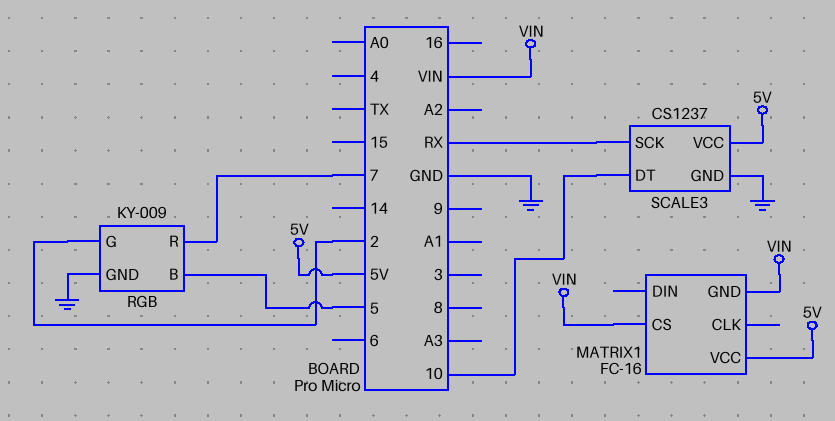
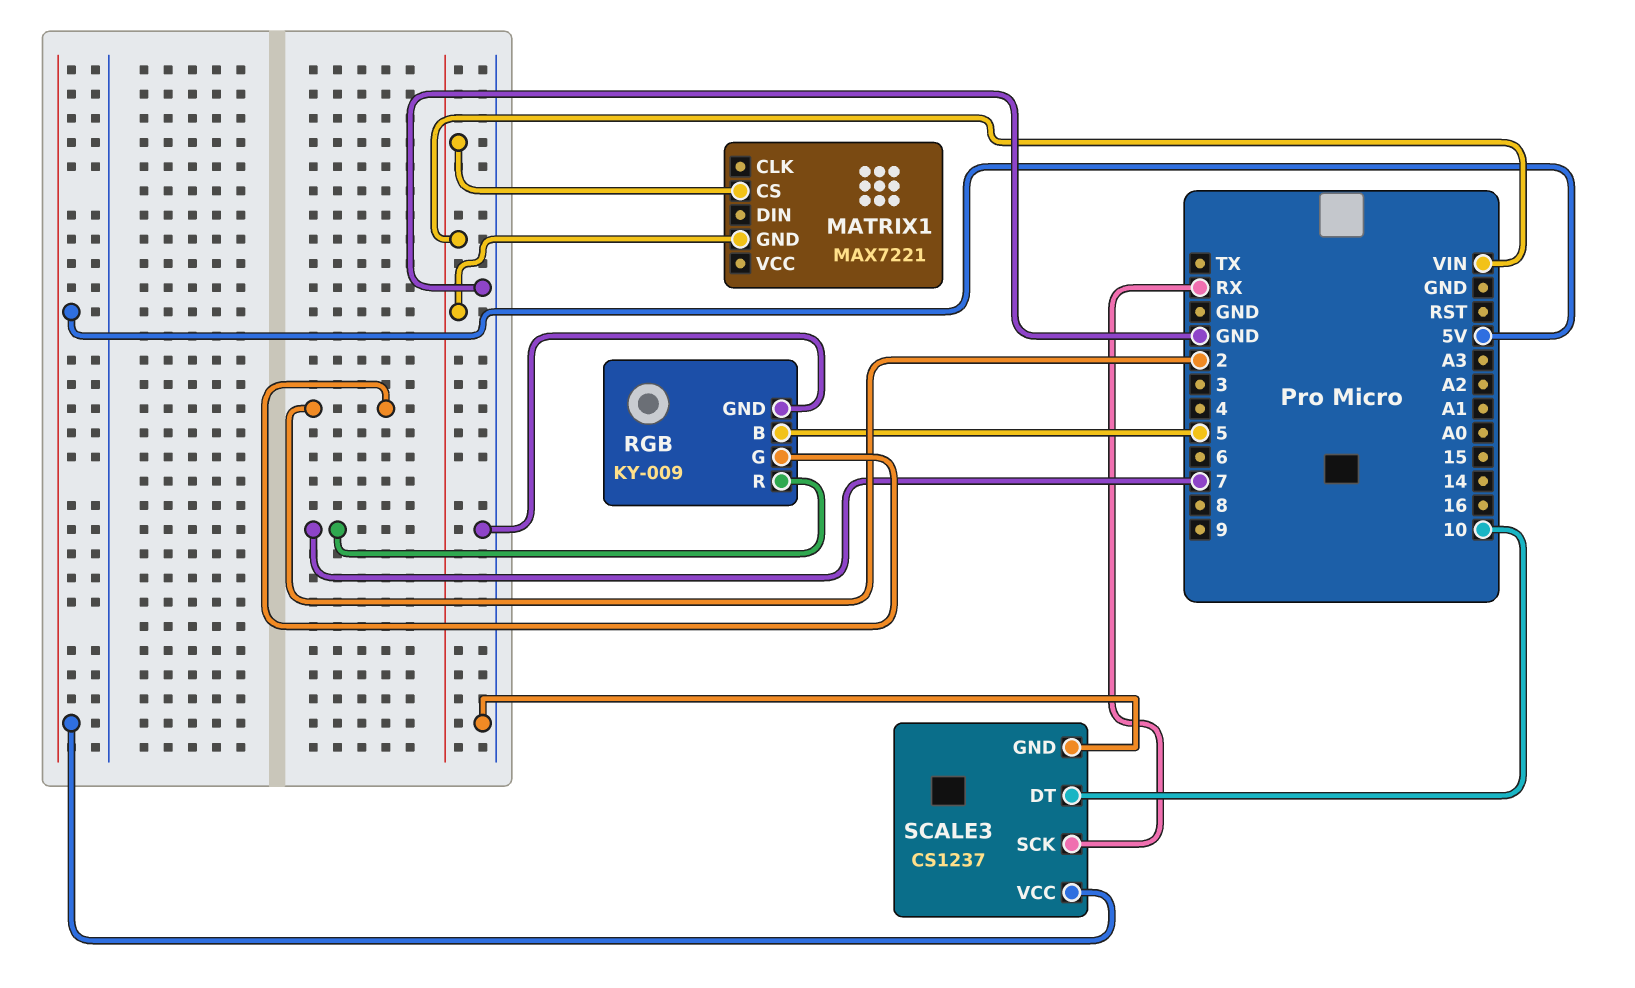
MATRIX1: FC-16 -> MAX7221
MATRIX1 pin VCC: 5V -> none

